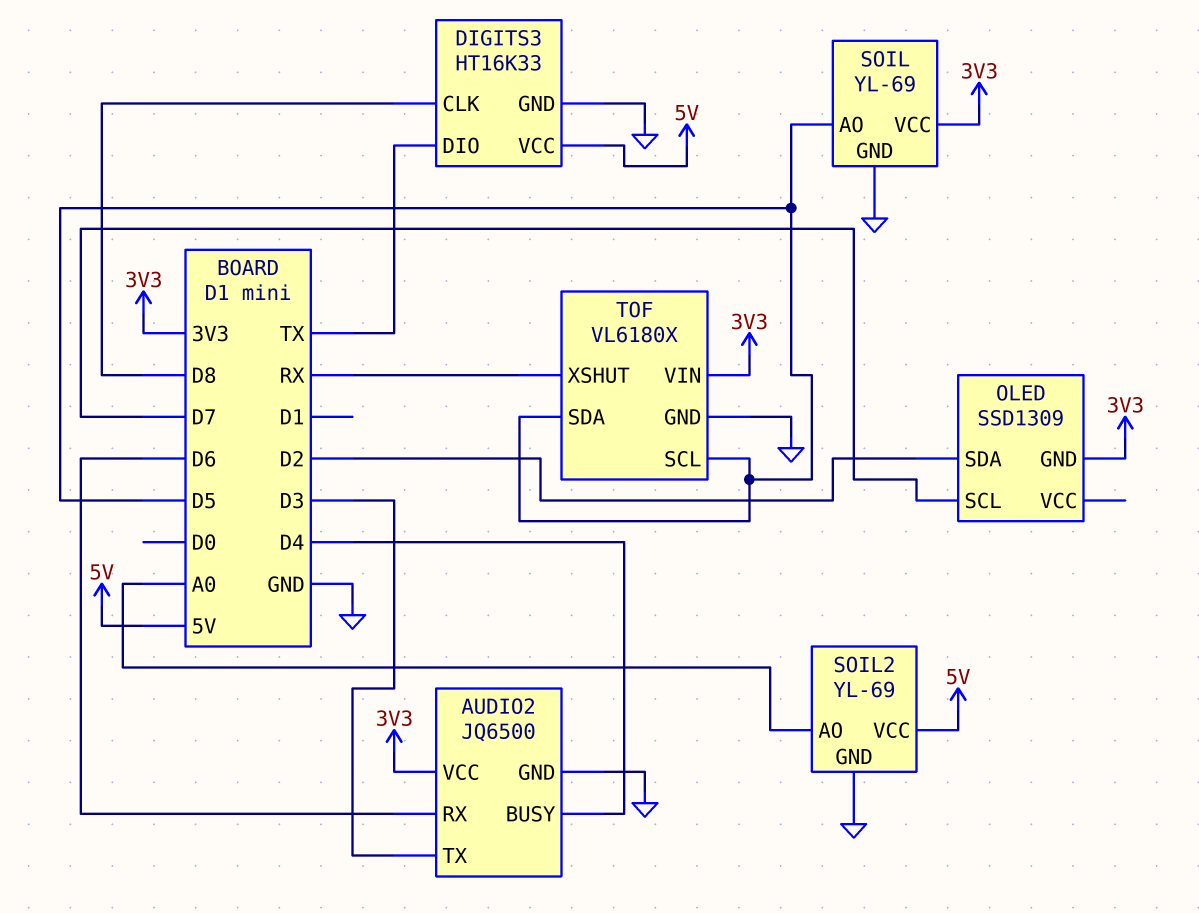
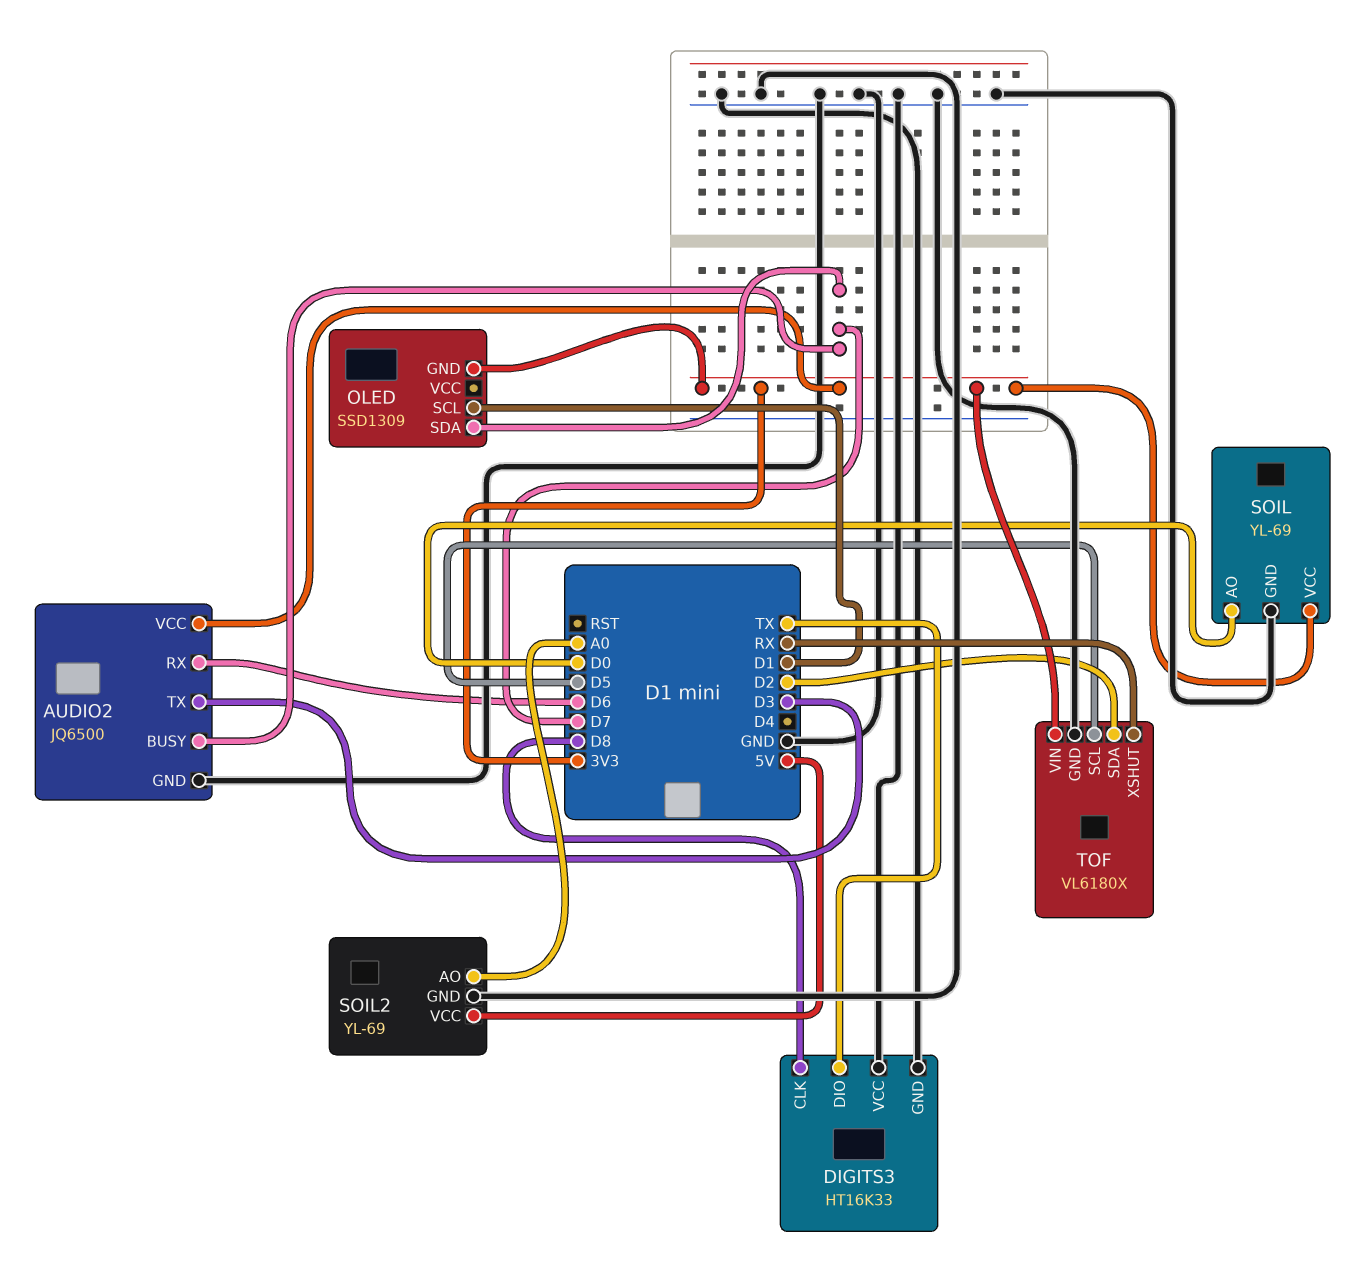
AUDIO2 pin BUSY: D4 -> D7
DIGITS3 pin VCC: 5V -> GND
OLED pin SCL: D7 -> D1
OLED pin SDA: D2 -> D7
SOIL pin AO: D5 -> D0
TOF pin SDA: D5 -> D2

